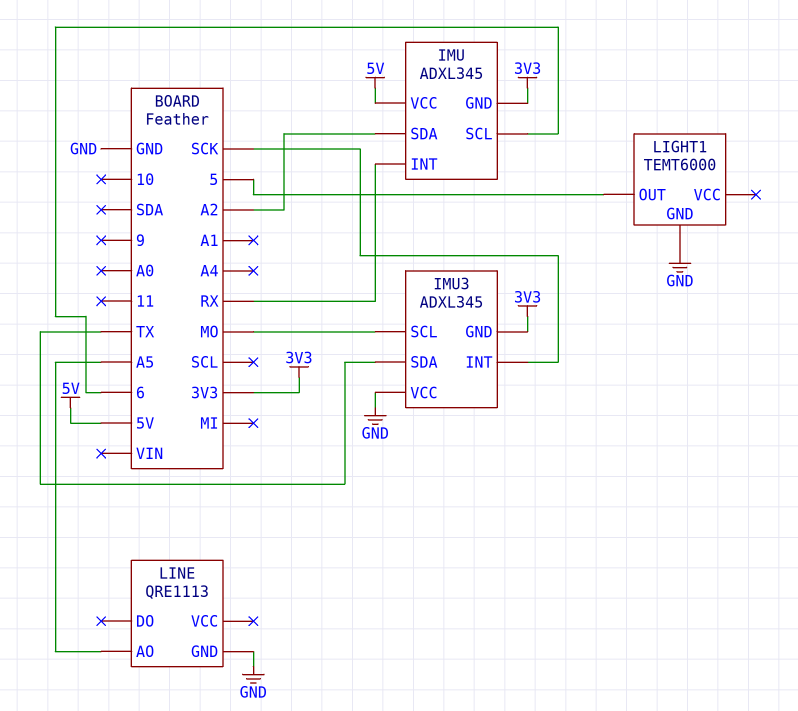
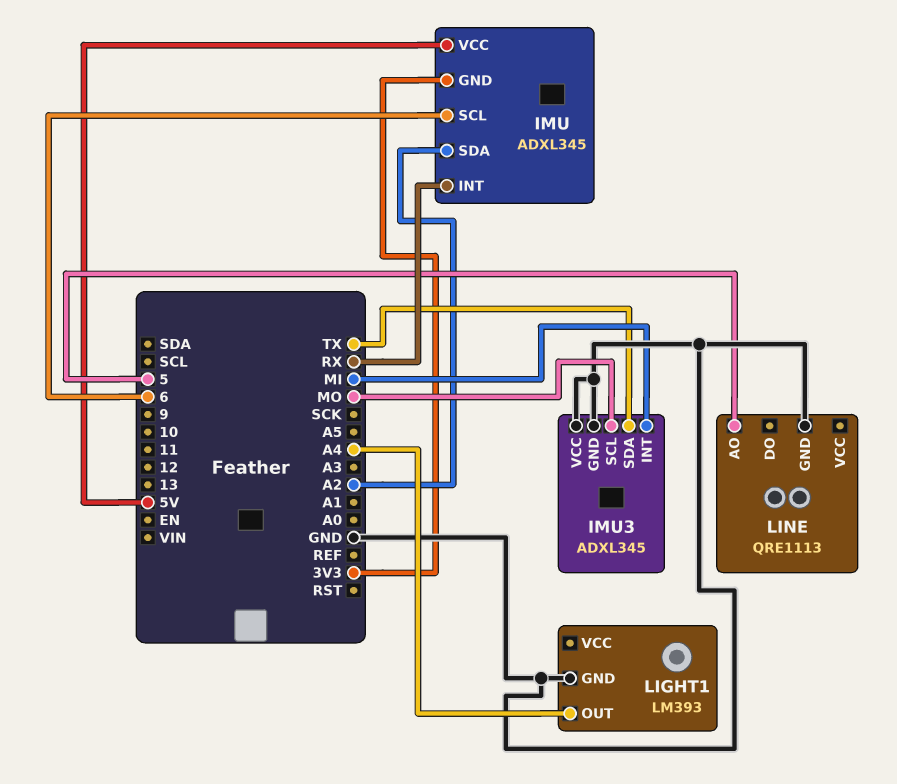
IMU3 pin GND: 3V3 -> GND
IMU3 pin INT: SCK -> MI
LIGHT1: TEMT6000 -> LM393
LIGHT1 pin OUT: 5 -> A4
LINE pin AO: A5 -> 5

